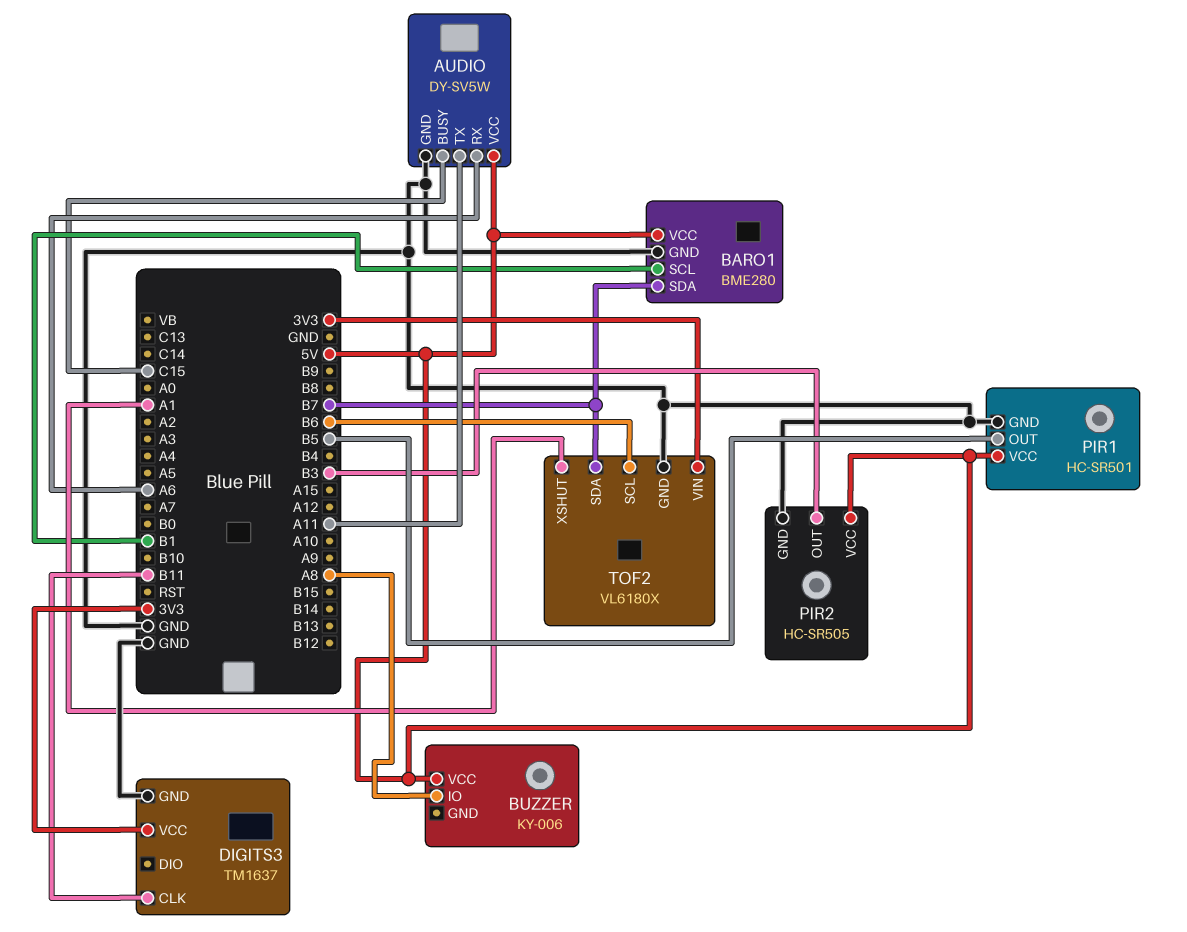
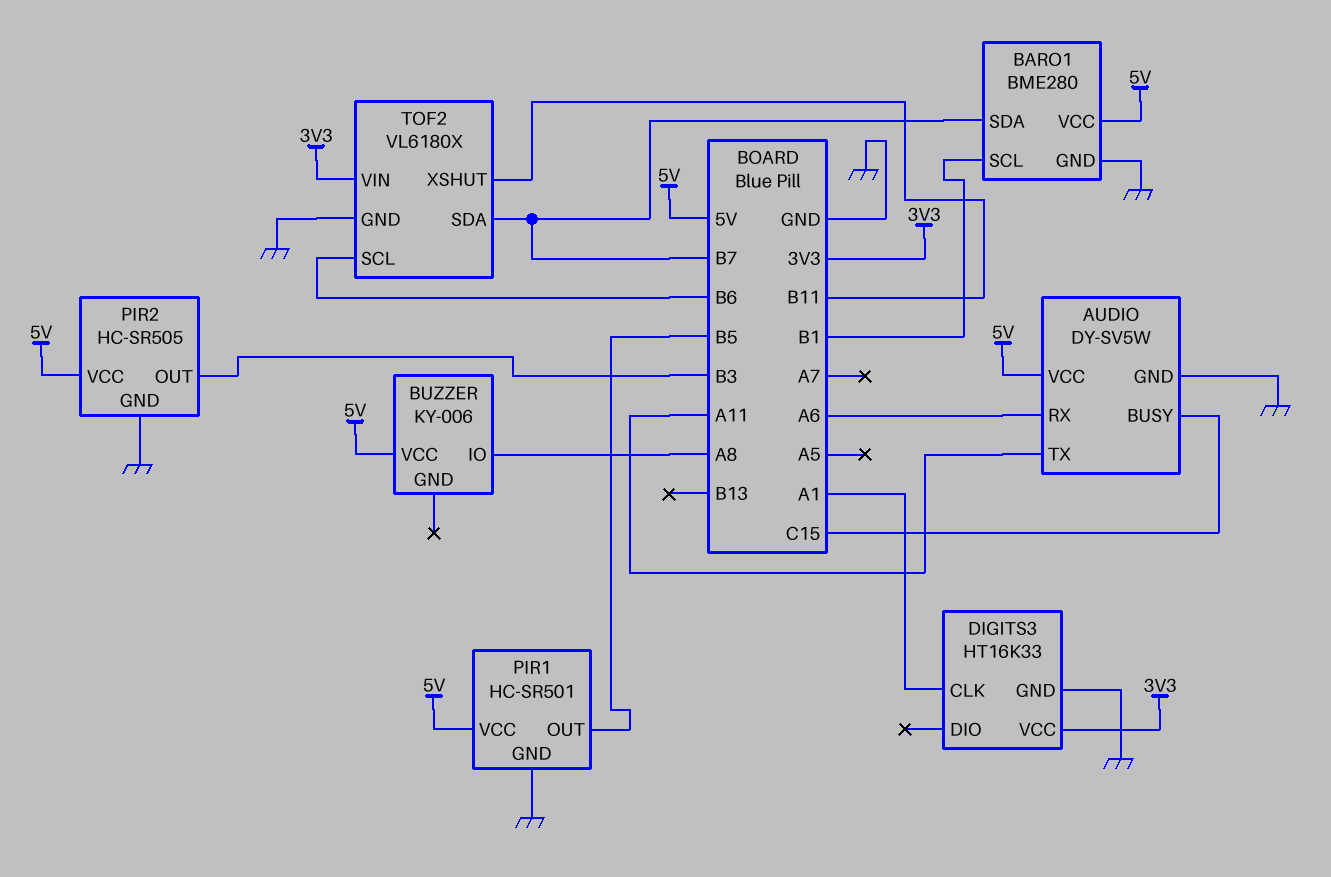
DIGITS3: TM1637 -> HT16K33
DIGITS3 pin CLK: B11 -> A1
TOF2 pin XSHUT: A1 -> B11

